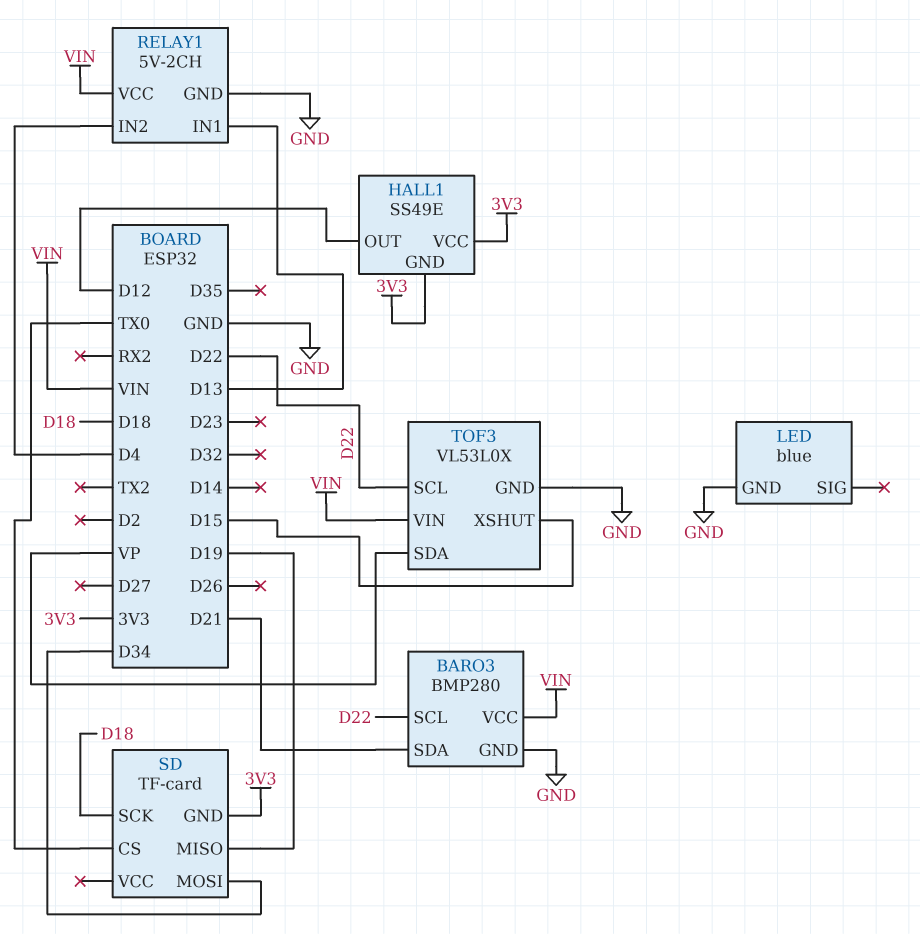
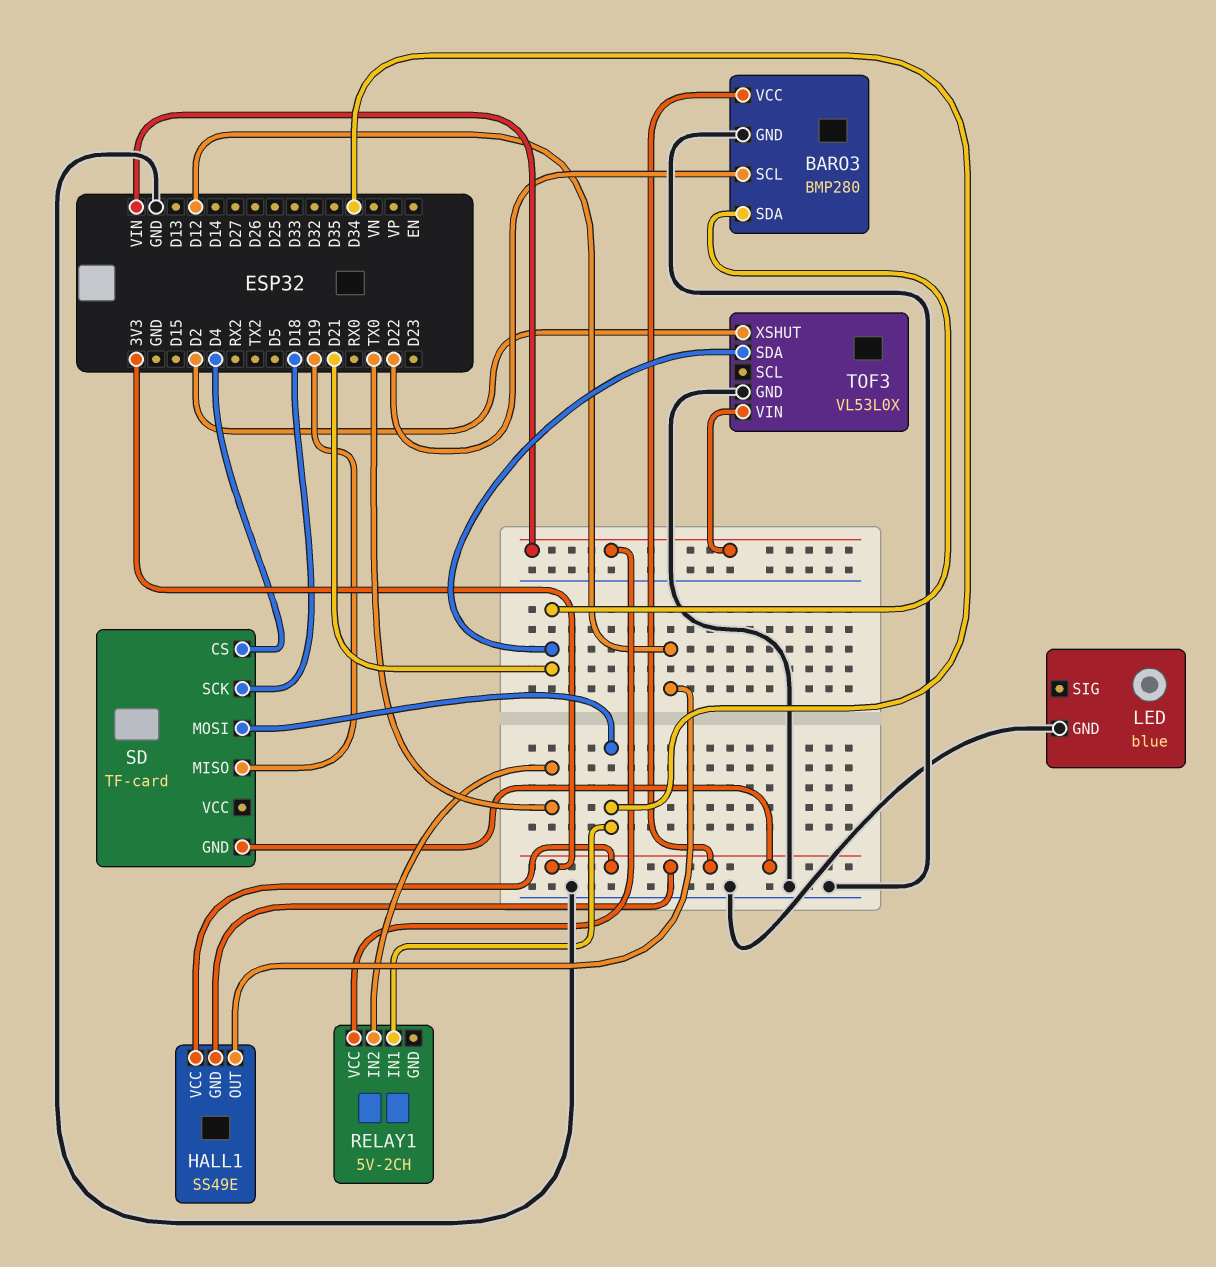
BARO3 pin VCC: VIN -> 3V3
RELAY1 pin GND: GND -> none
RELAY1 pin IN1: D13 -> D34
RELAY1 pin IN2: D4 -> TX0
SD pin CS: TX0 -> D4
TOF3 pin SCL: D22 -> none
TOF3 pin SDA: VP -> D21
TOF3 pin XSHUT: D15 -> D2

